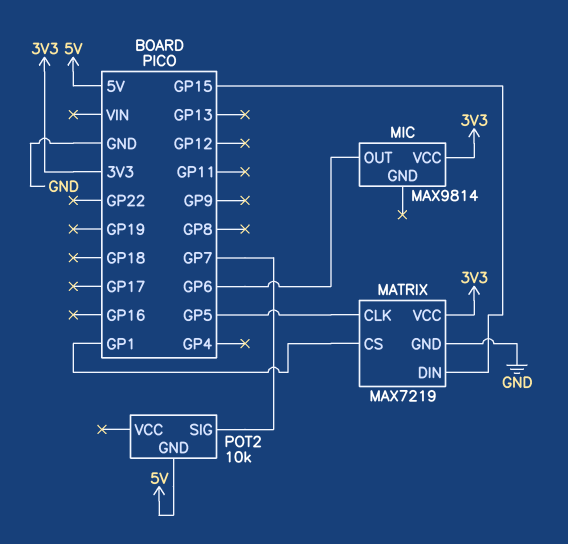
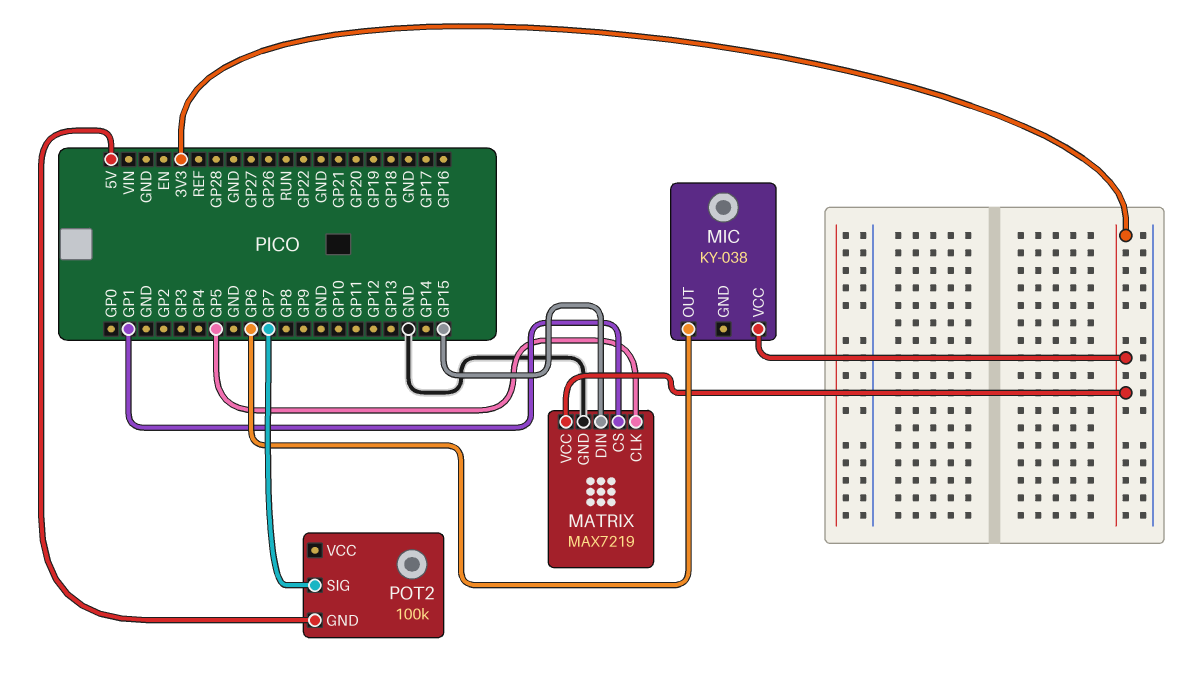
MIC: MAX9814 -> KY-038
POT2: 10k -> 100k

